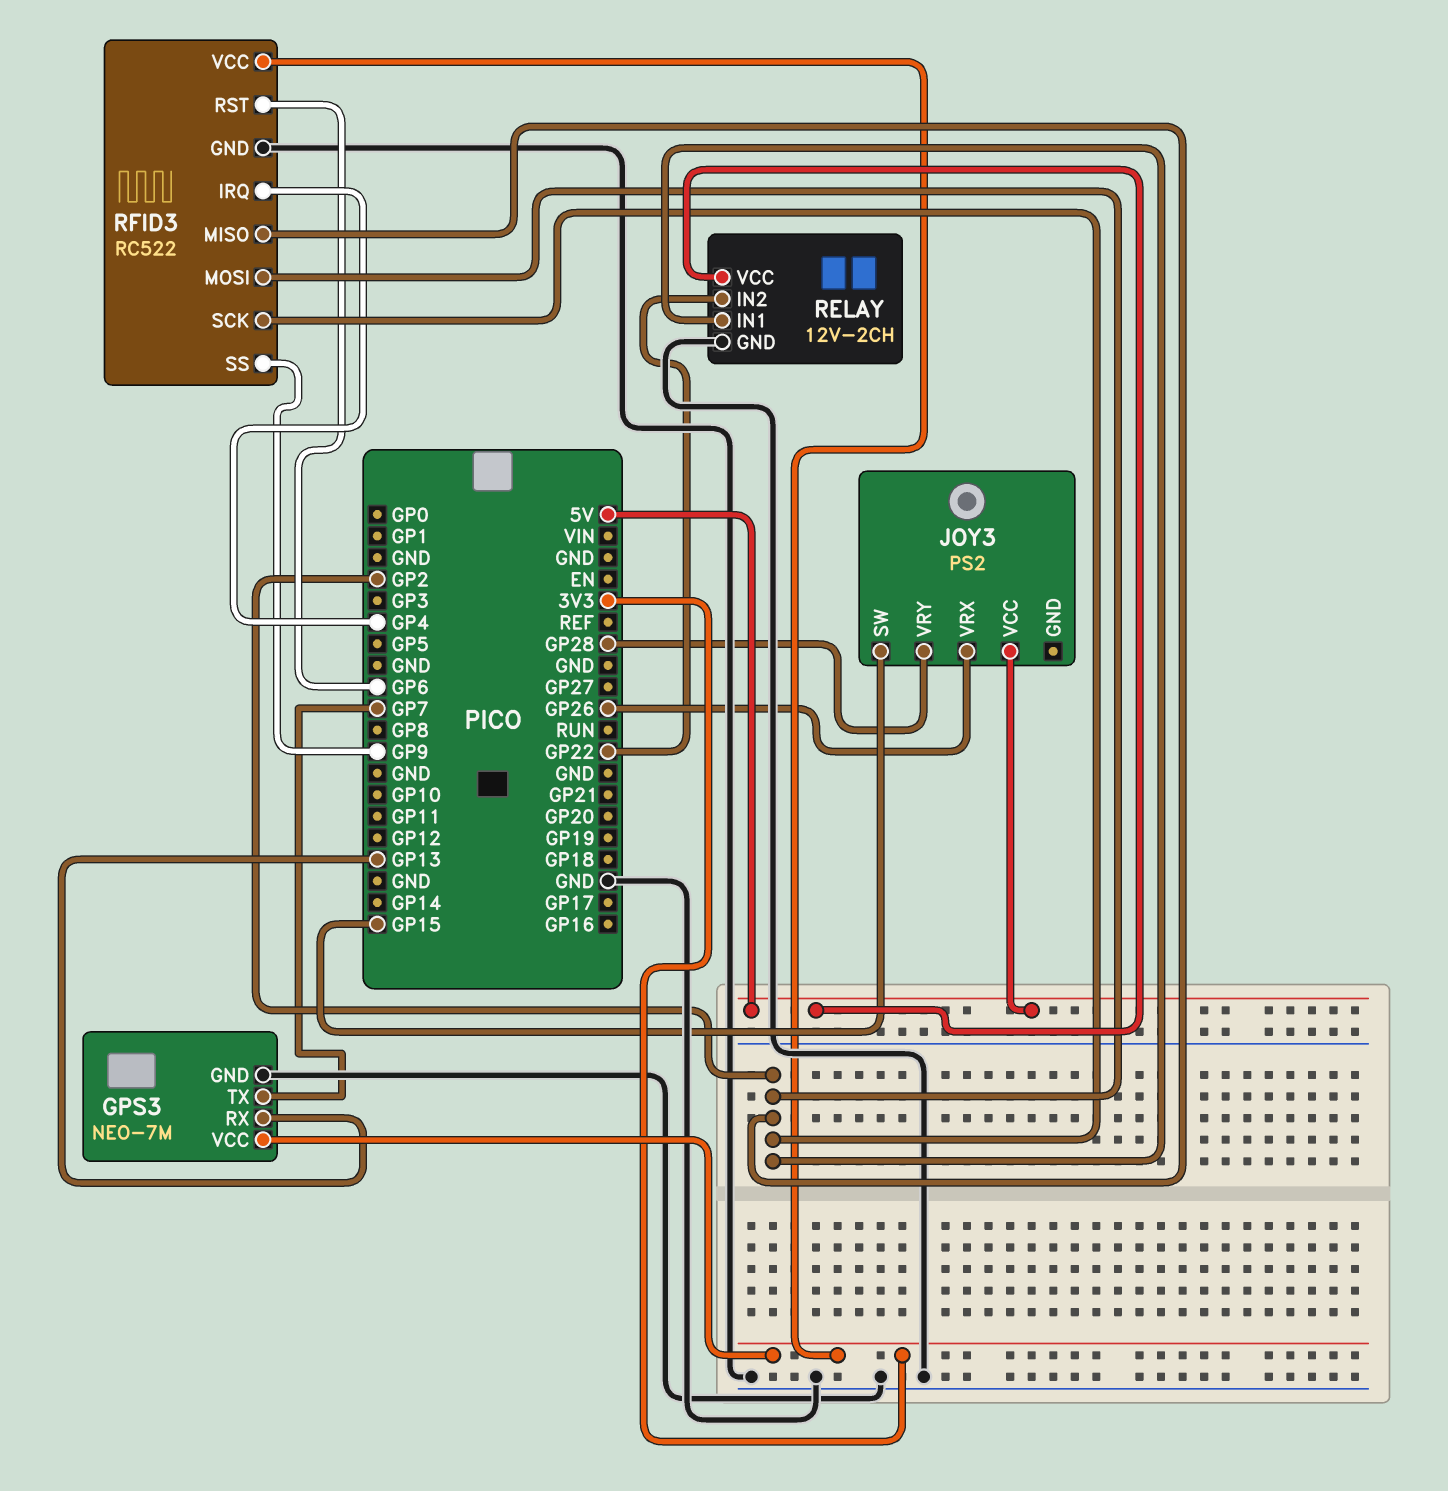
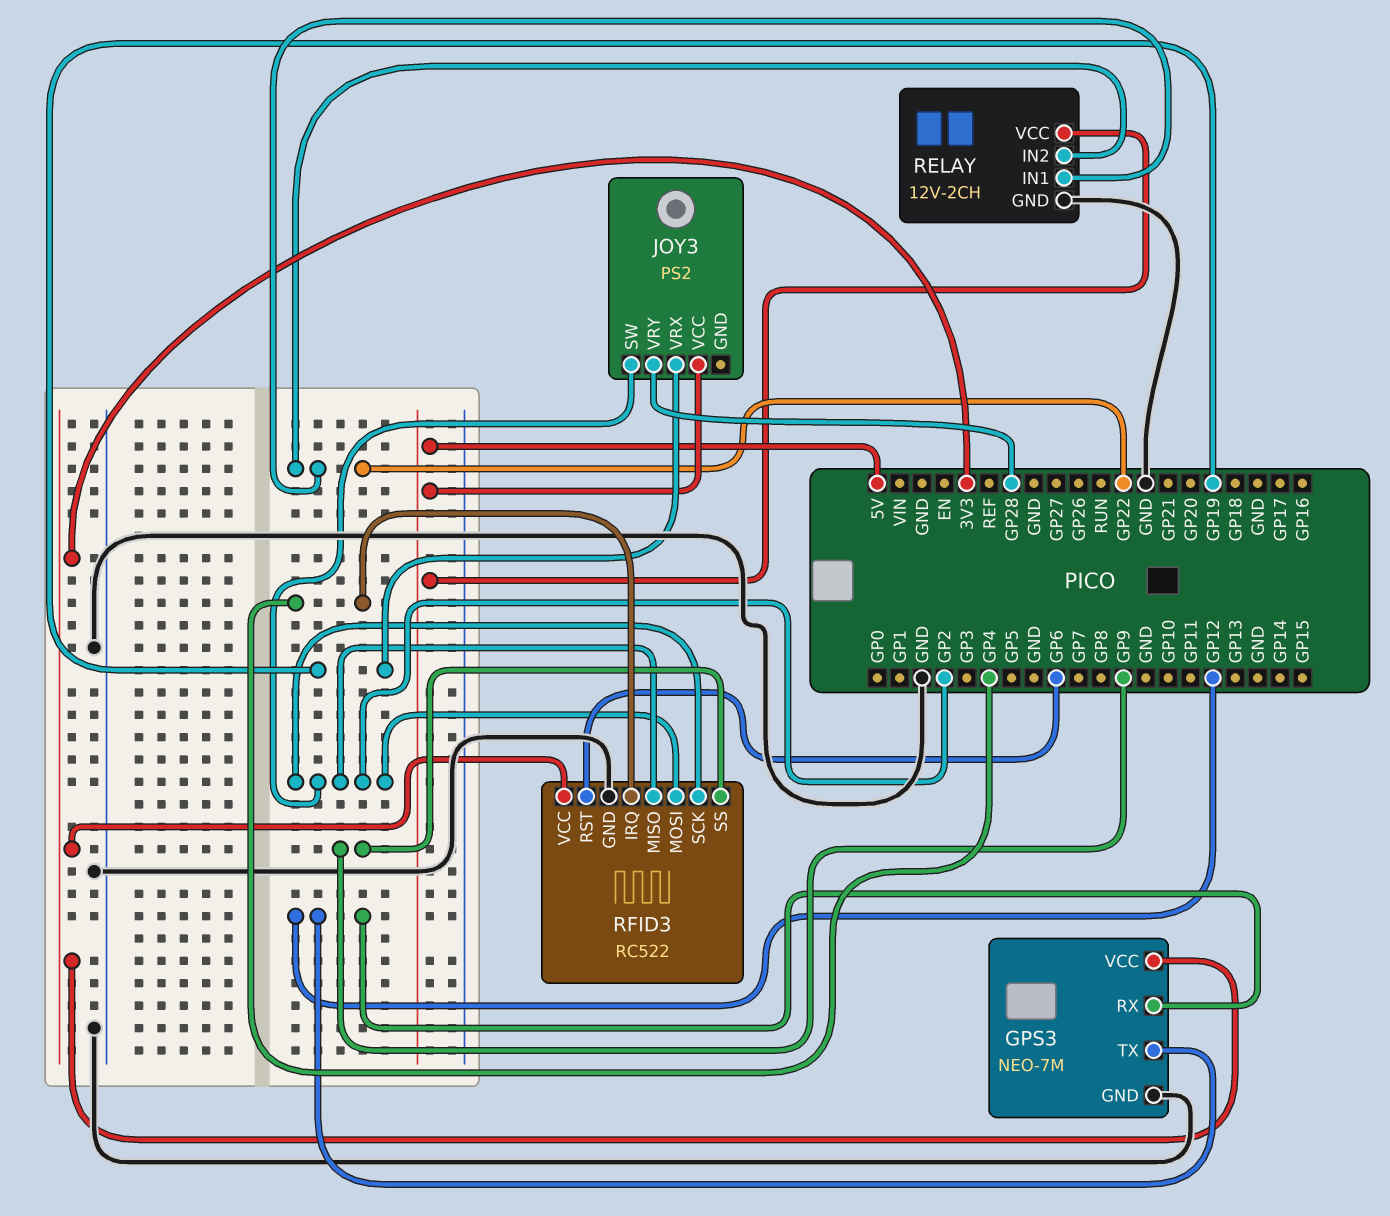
GPS3 pin RX: GP13 -> GP12
GPS3 pin TX: GP7 -> GP12
JOY3 pin SW: GP15 -> GP2
JOY3 pin VRX: GP26 -> GP19
RELAY pin IN1: GP2 -> GP22

